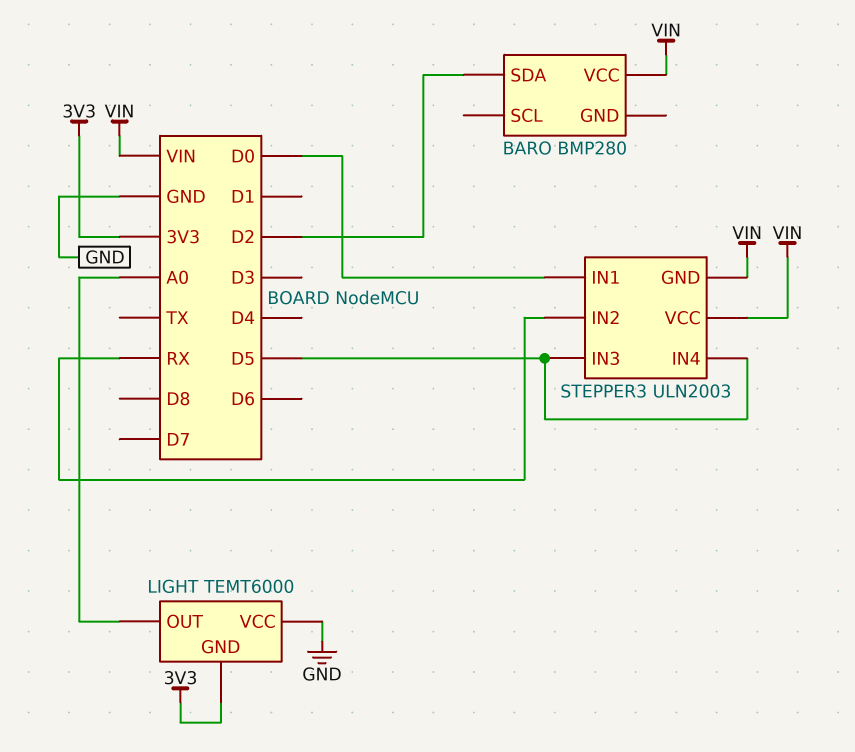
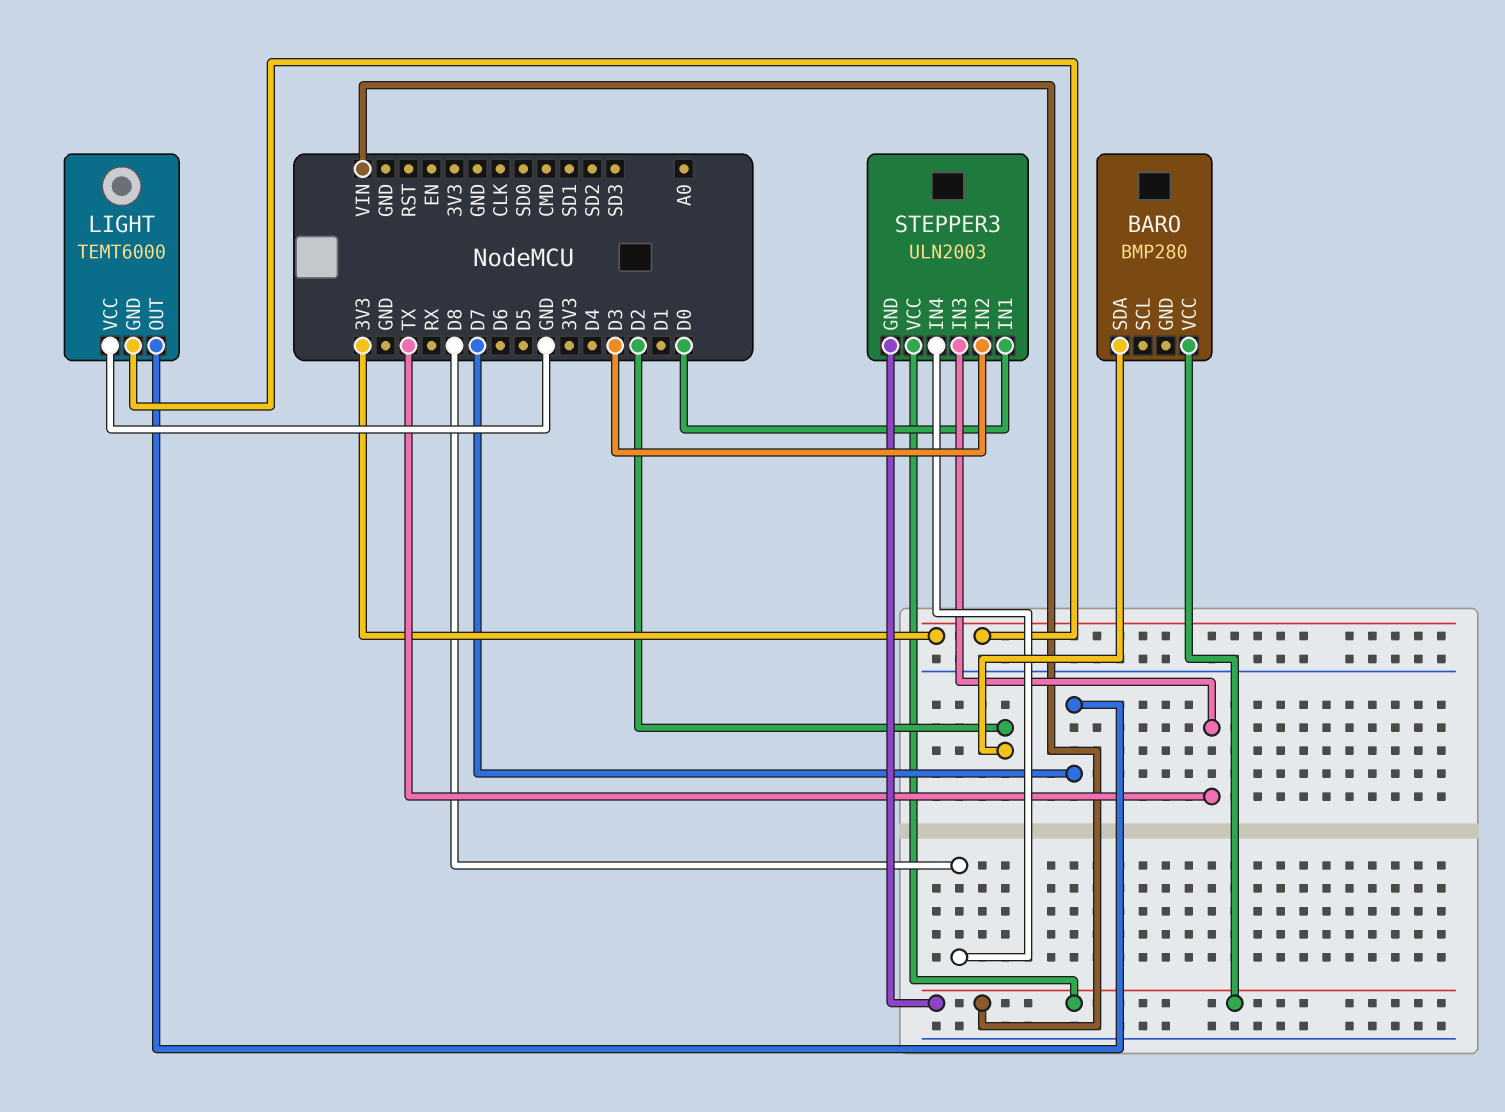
LIGHT pin OUT: A0 -> D7
STEPPER3 pin IN2: RX -> D3
STEPPER3 pin IN3: D5 -> TX
STEPPER3 pin IN4: D5 -> D8

